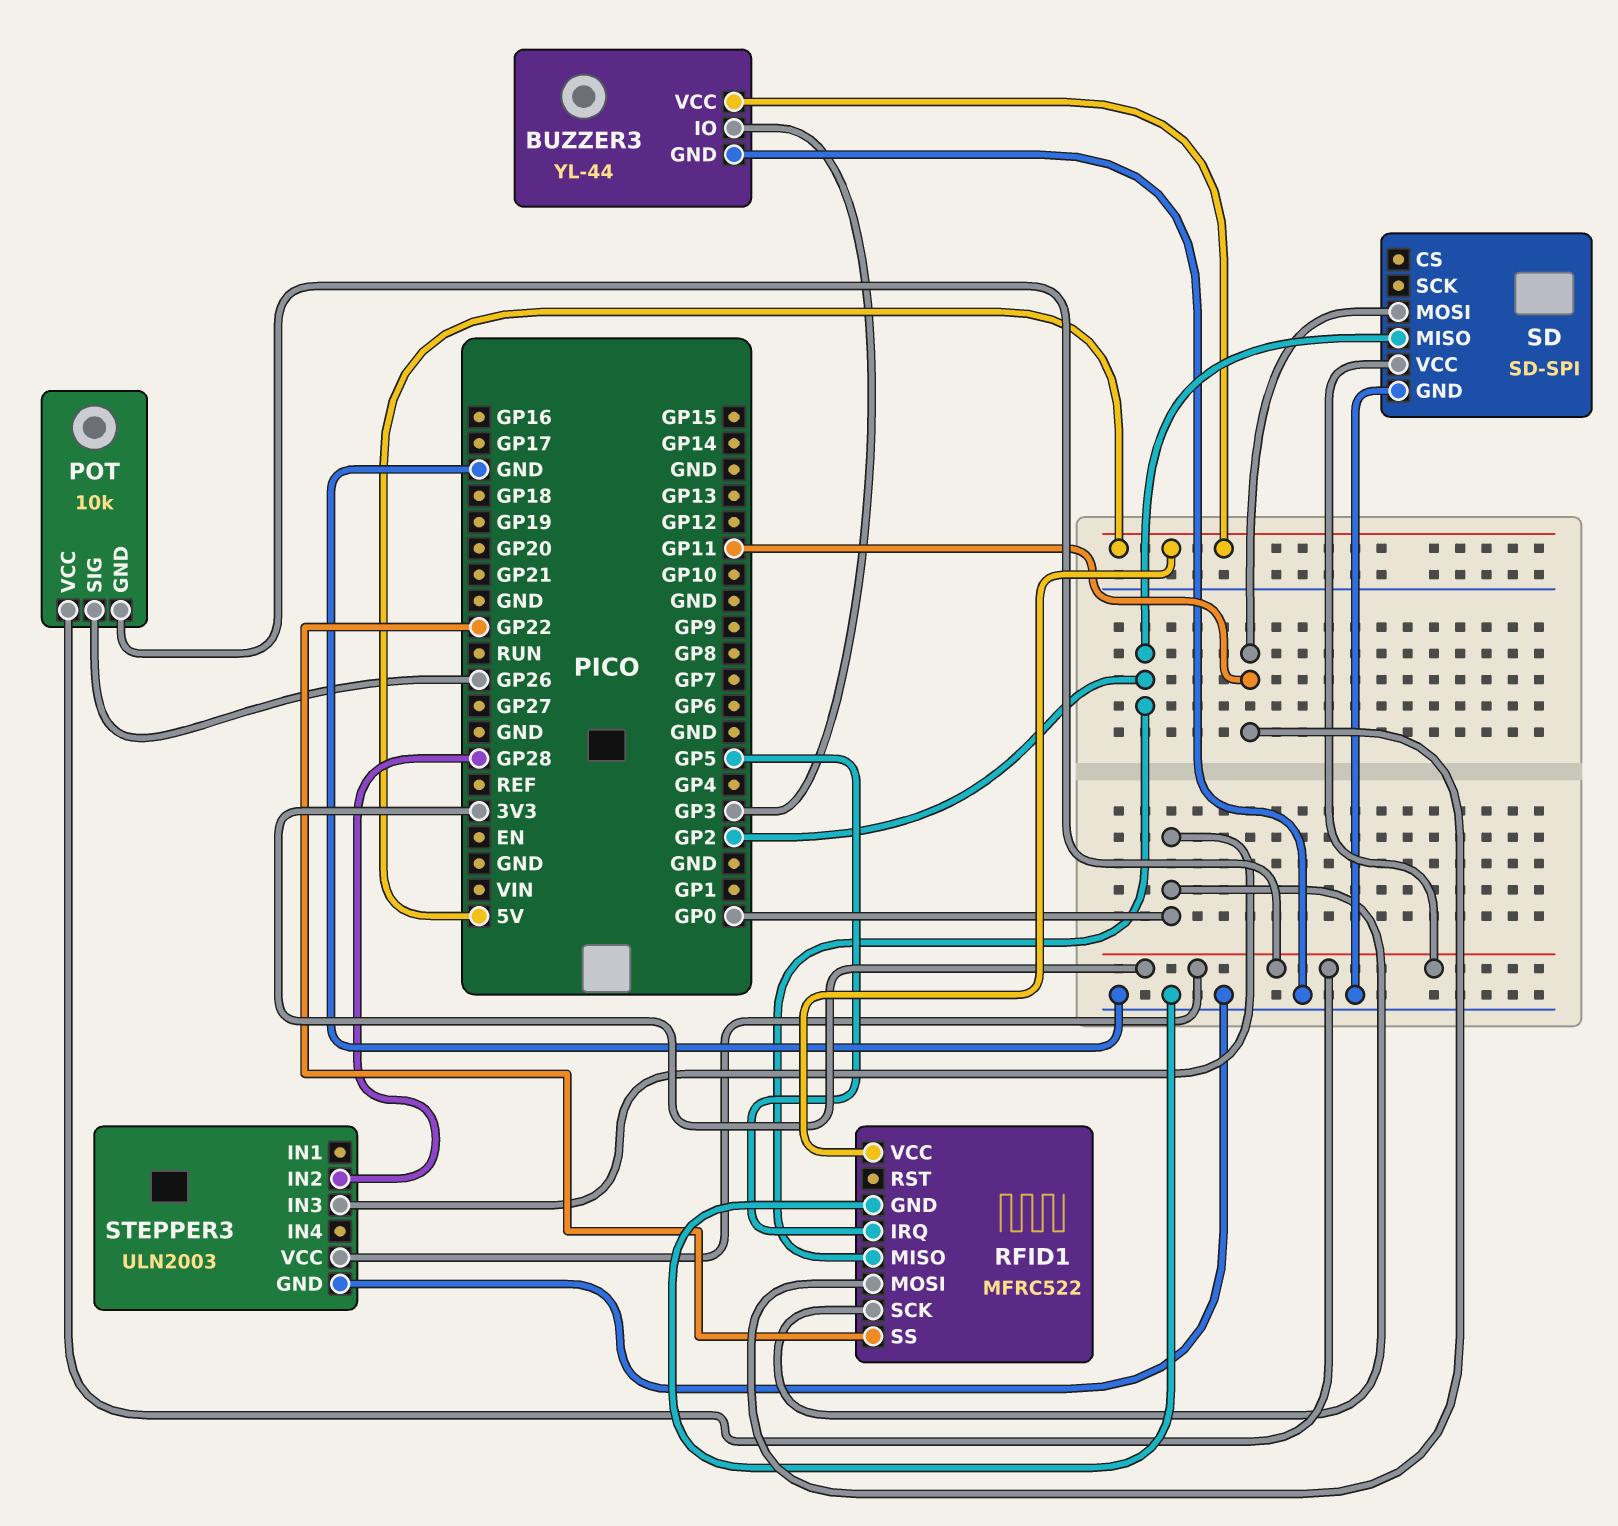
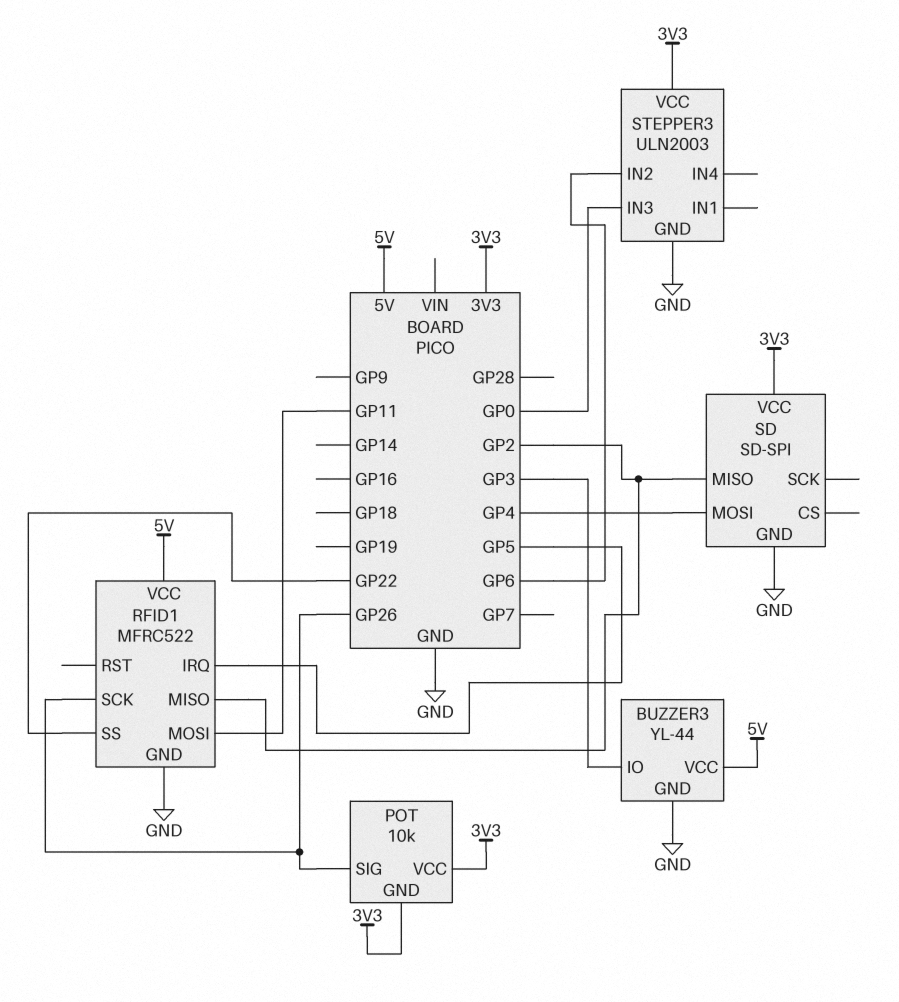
RFID1 pin SCK: GP0 -> GP26
SD pin MOSI: GP11 -> GP4
STEPPER3 pin IN2: GP28 -> GP6

